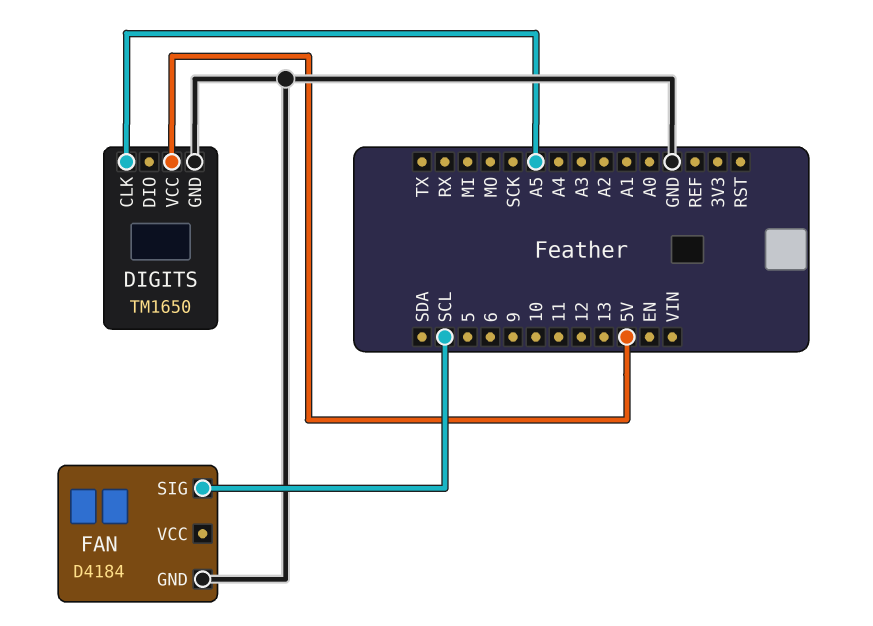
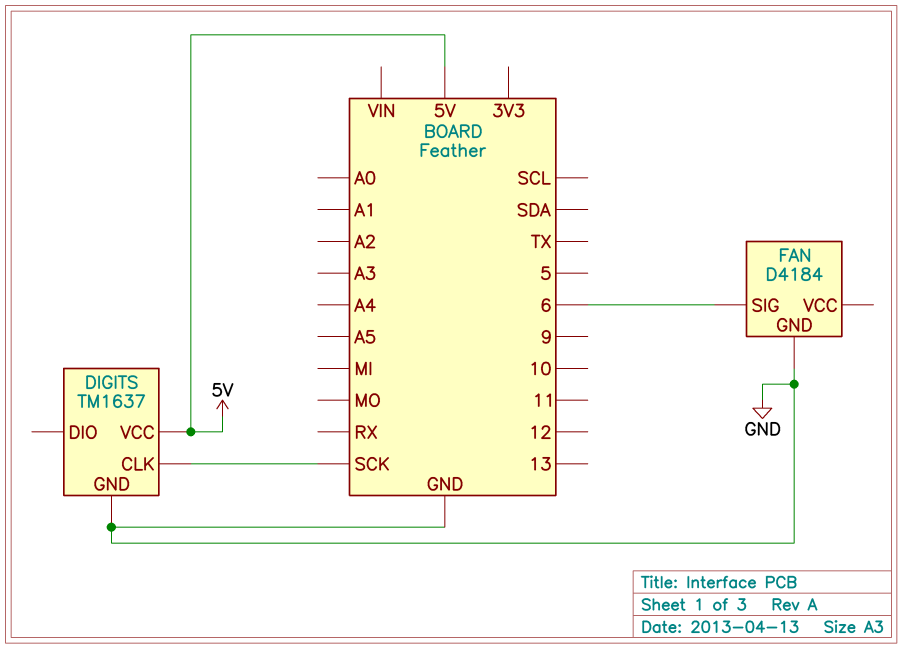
DIGITS: TM1650 -> TM1637
DIGITS pin CLK: A5 -> SCK
FAN pin SIG: SCL -> 6

